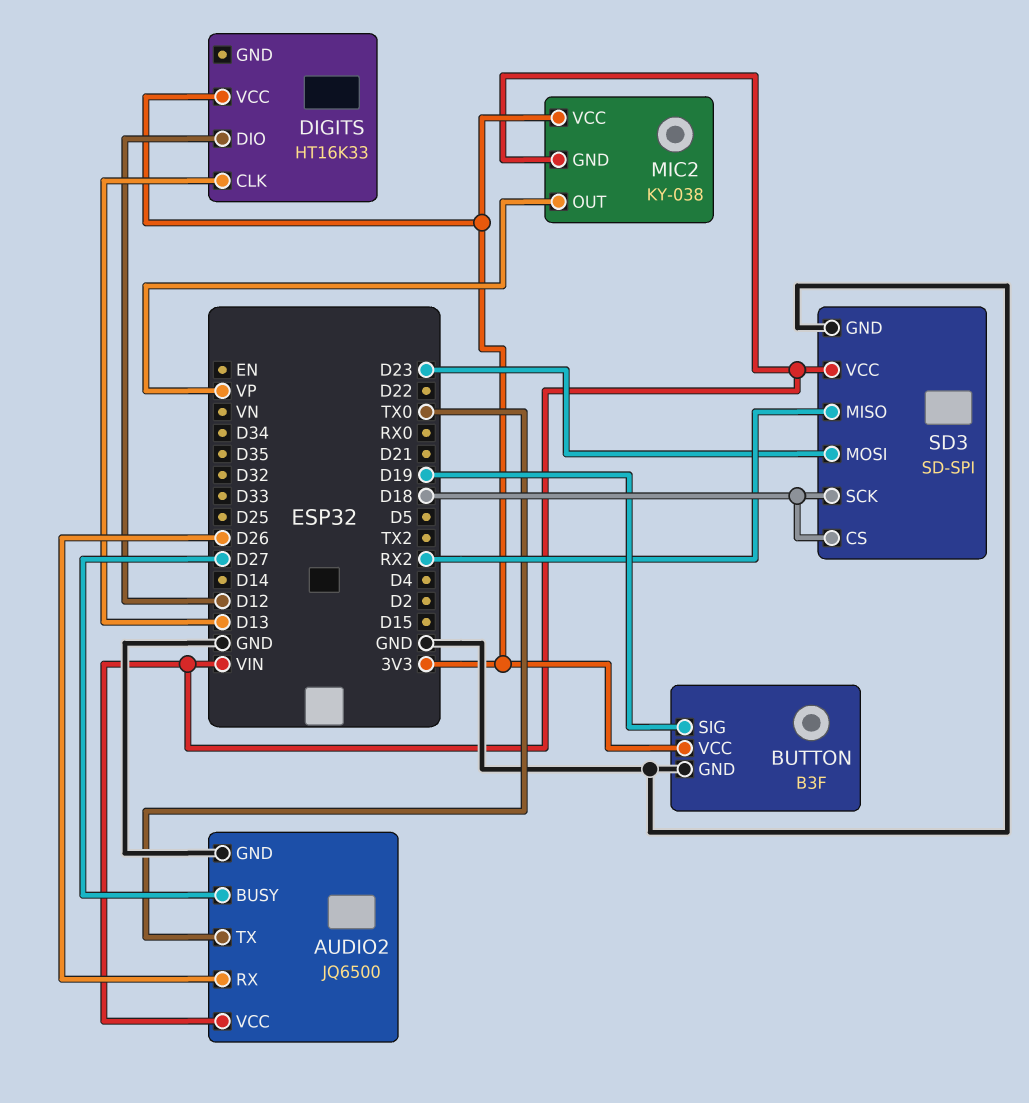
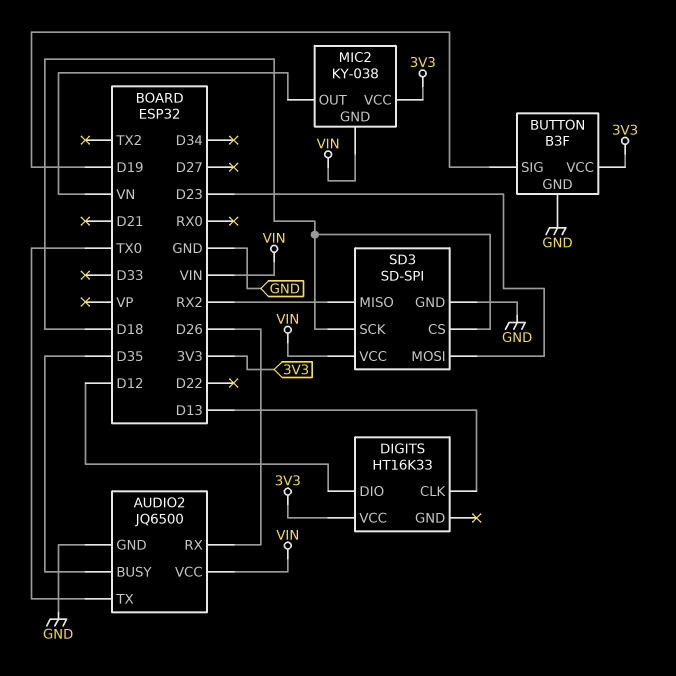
AUDIO2 pin BUSY: D27 -> D35
MIC2 pin OUT: VP -> VN

